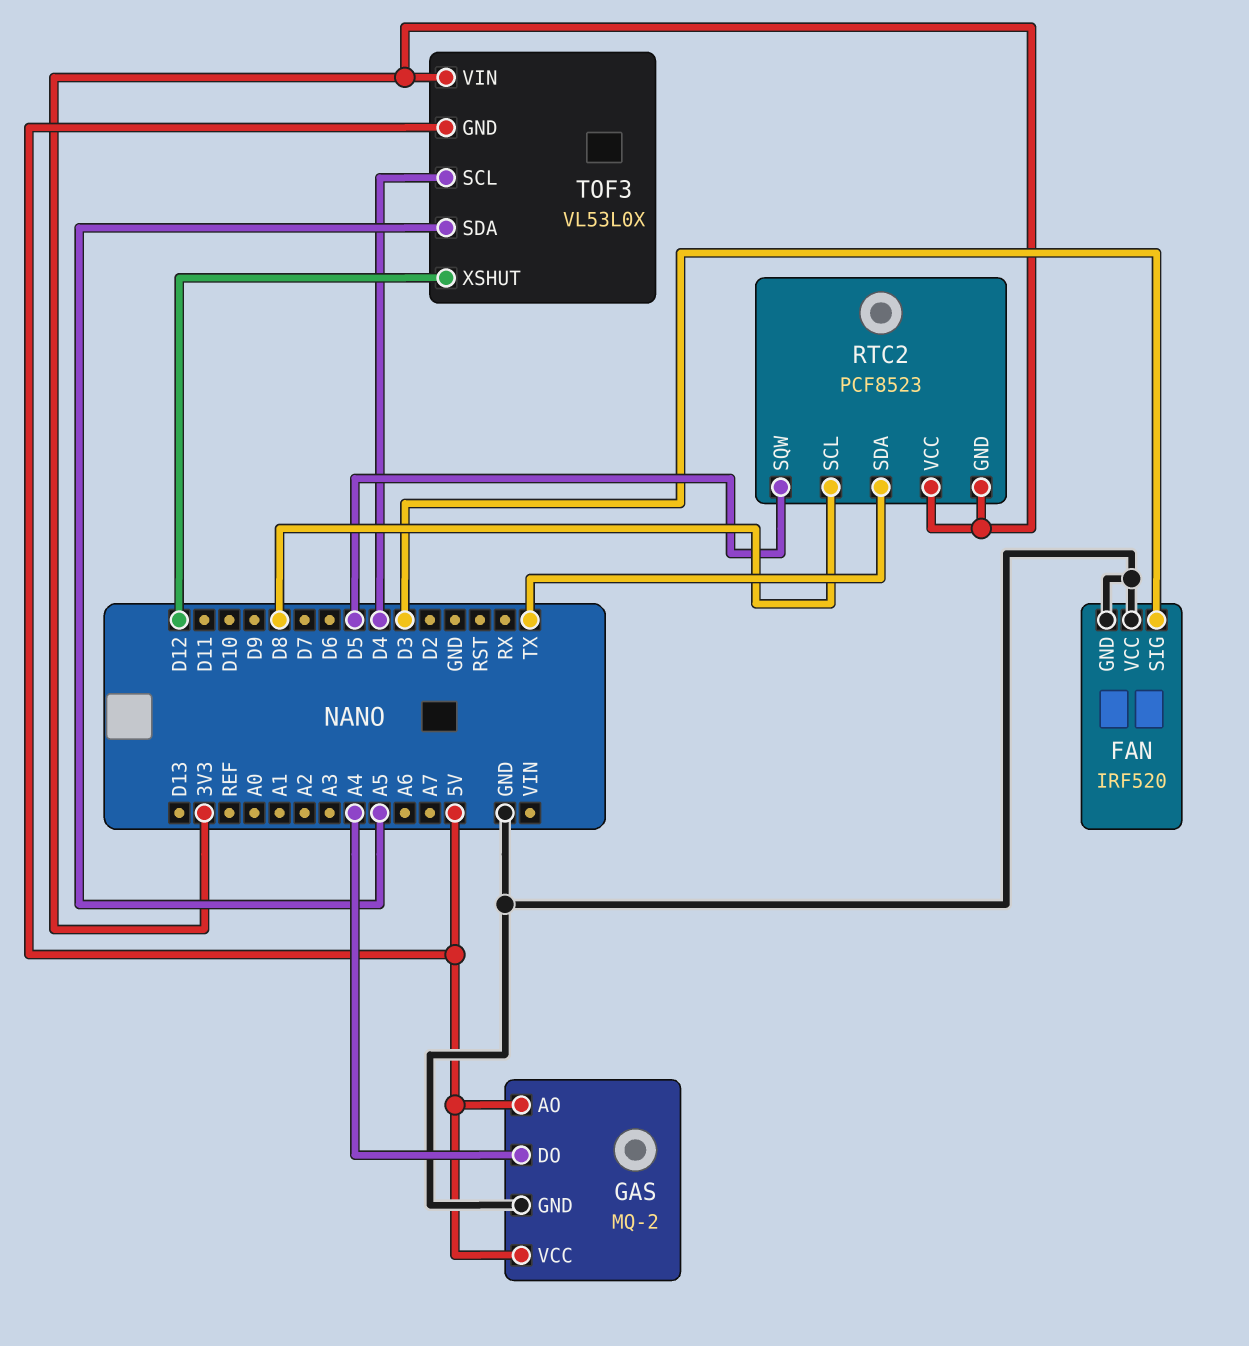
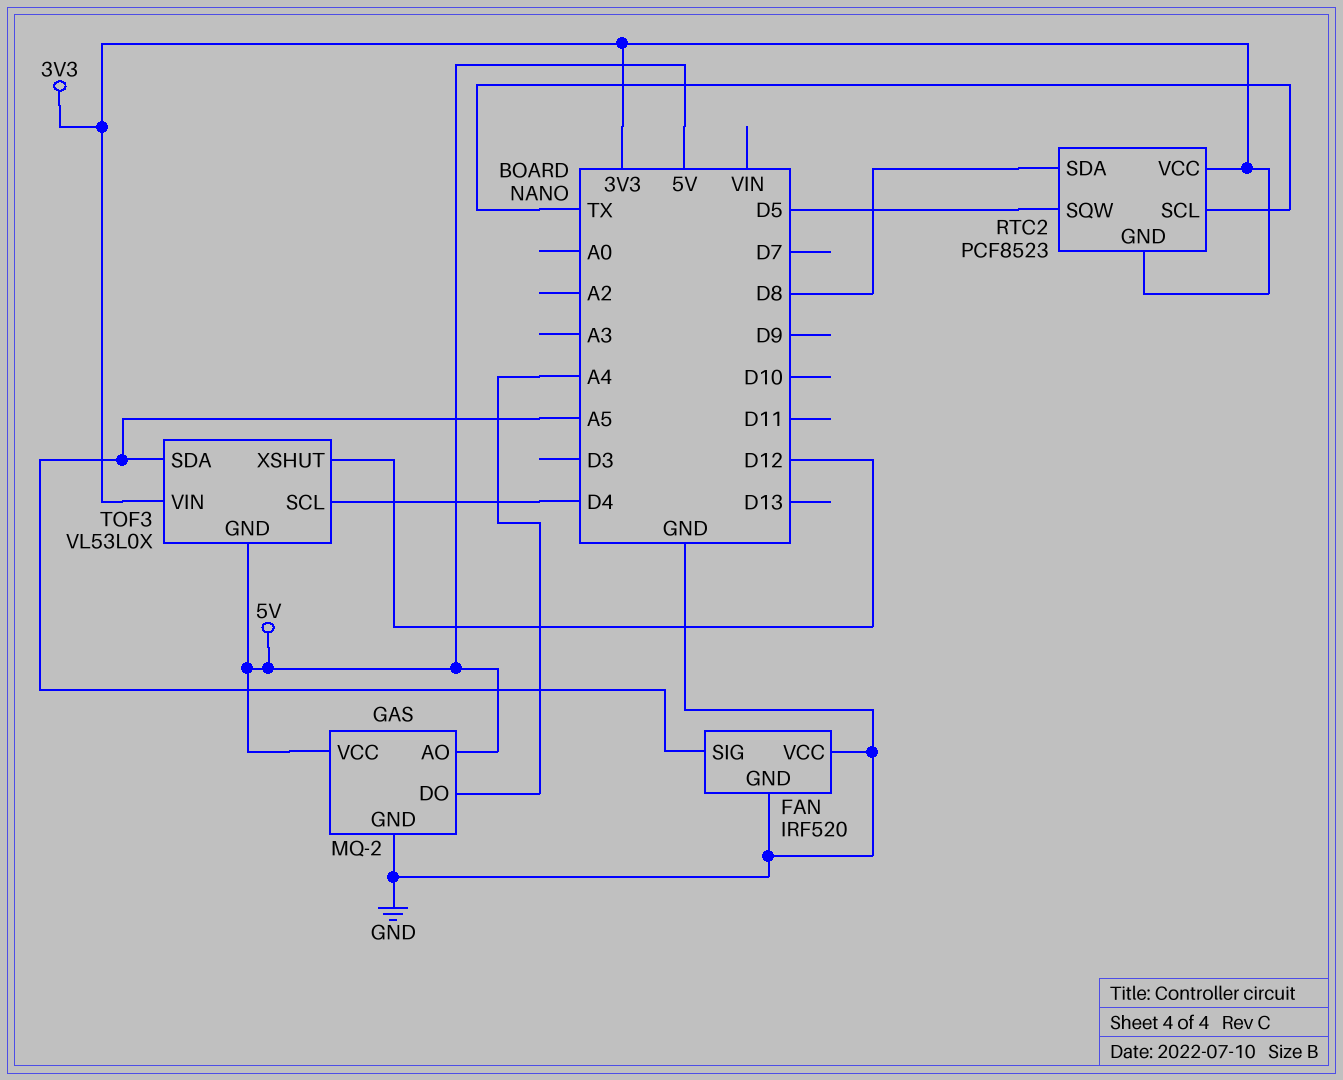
FAN pin SIG: D3 -> A5
RTC2 pin SCL: D8 -> TX
RTC2 pin SDA: TX -> D8

